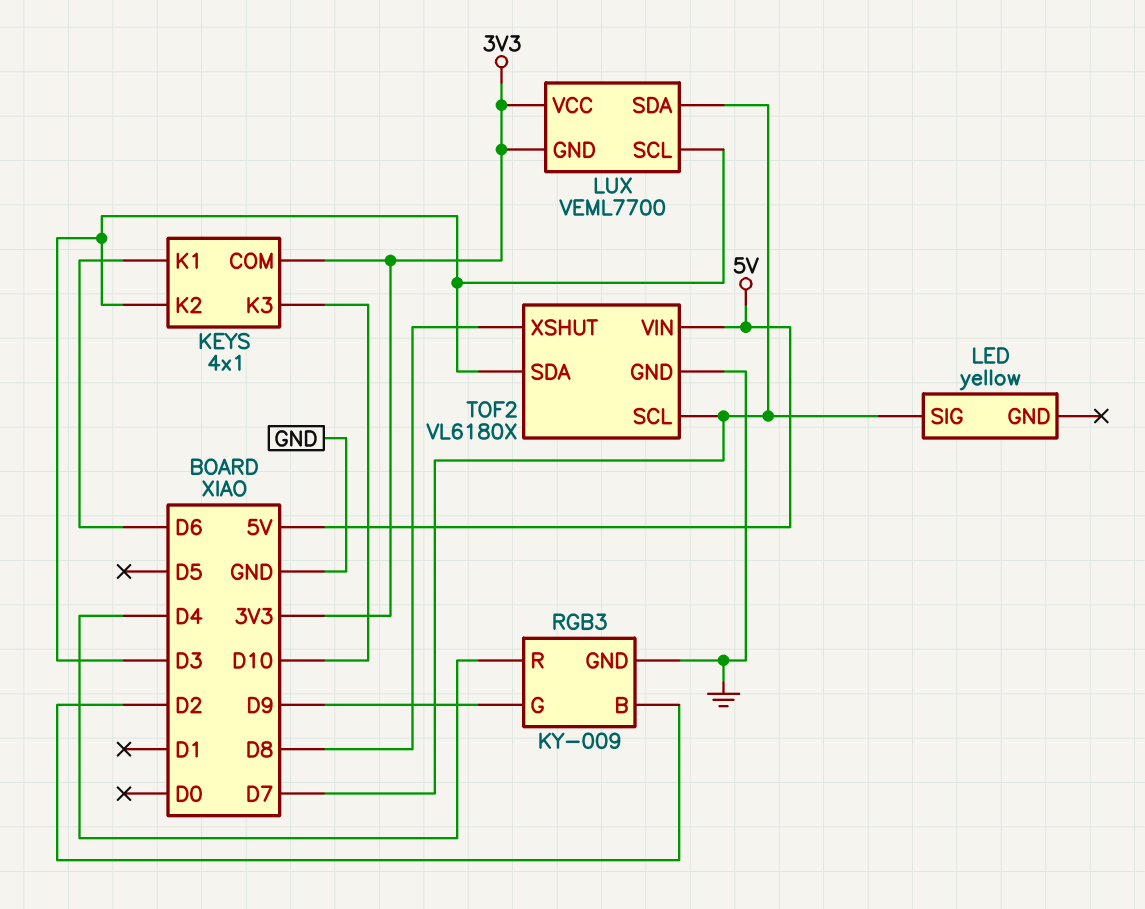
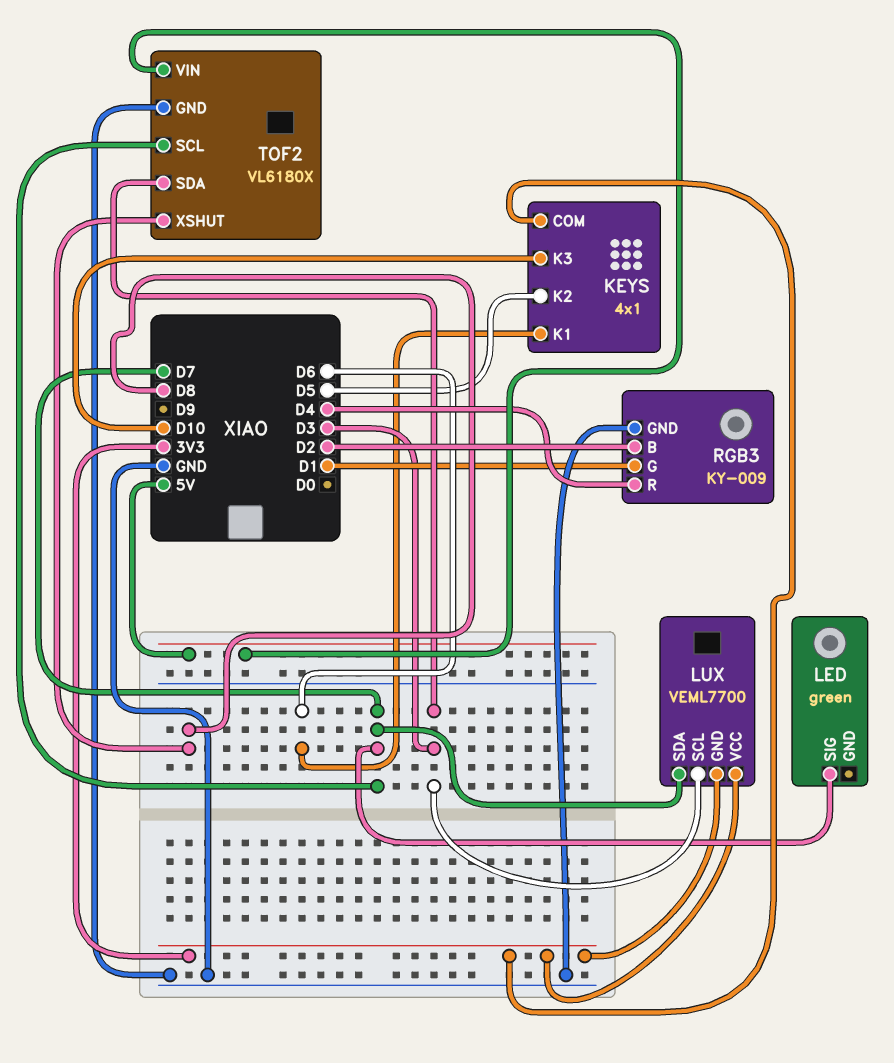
KEYS pin K2: D3 -> D5
LED: yellow -> green
RGB3 pin G: D9 -> D1

